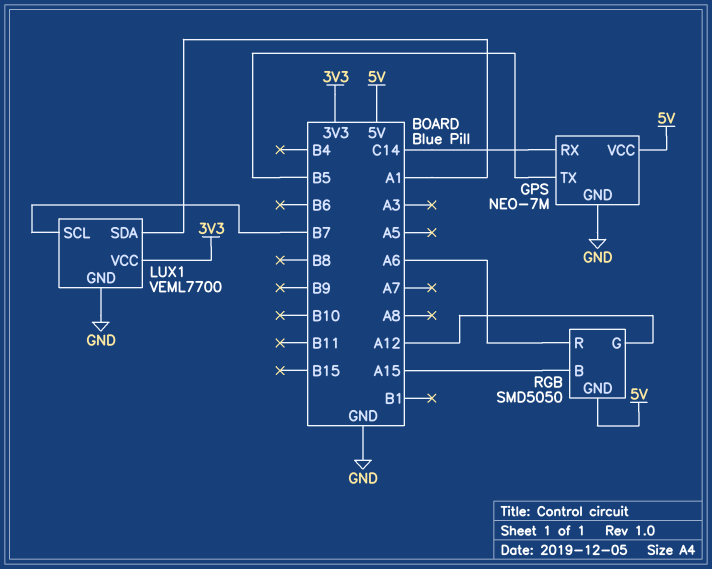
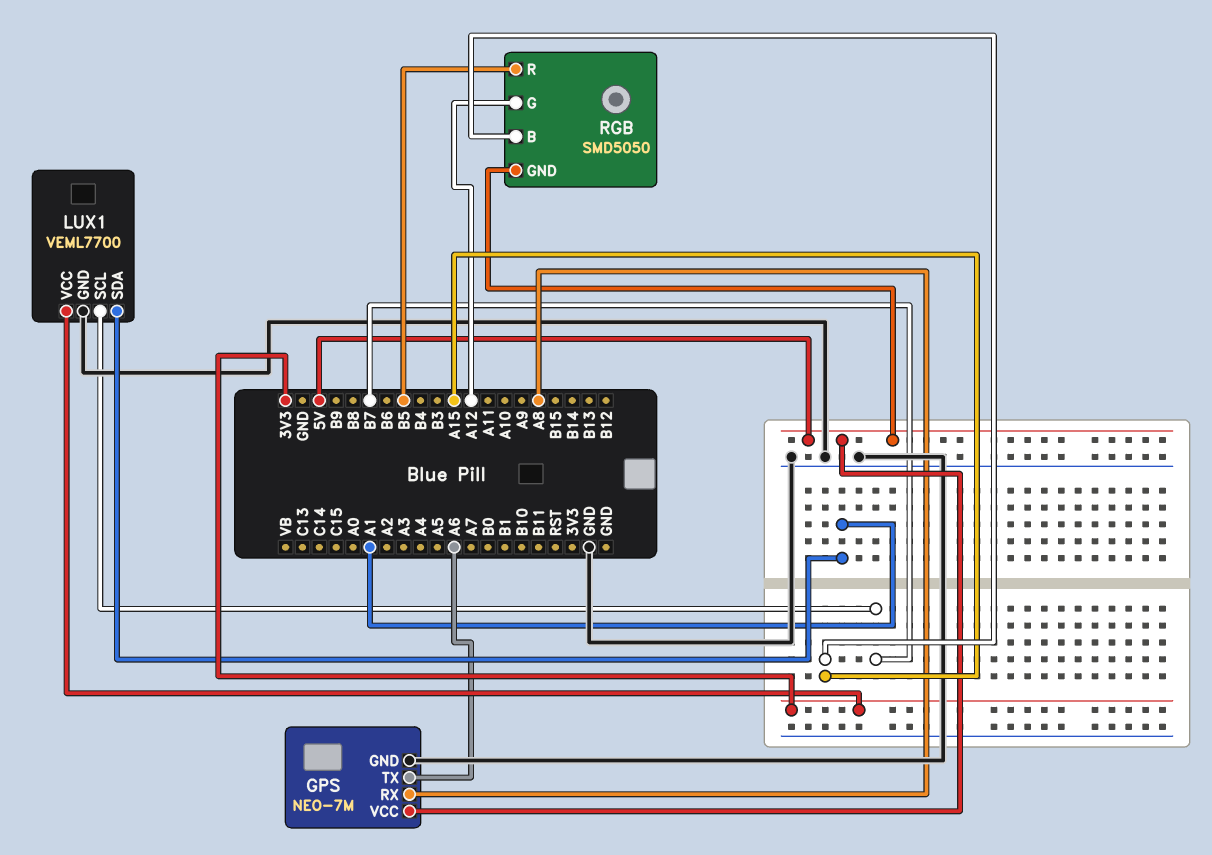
GPS pin RX: C14 -> A8
GPS pin TX: B5 -> A6
RGB pin R: A6 -> B5

